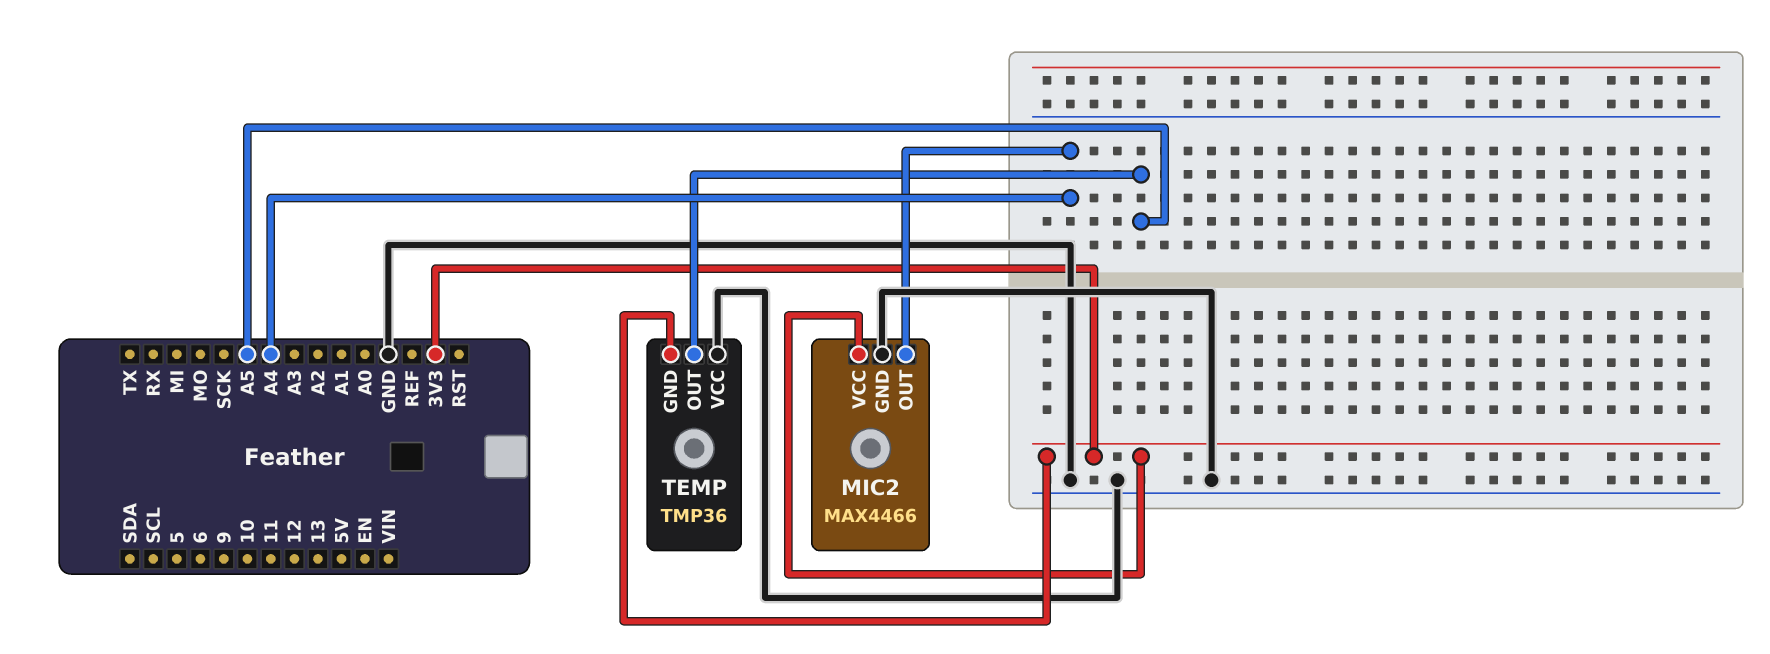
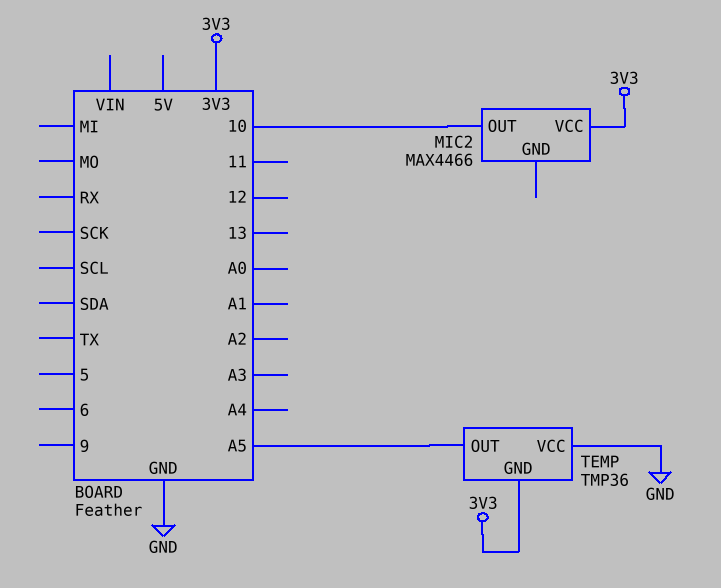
MIC2 pin GND: GND -> none
MIC2 pin OUT: A4 -> 10

